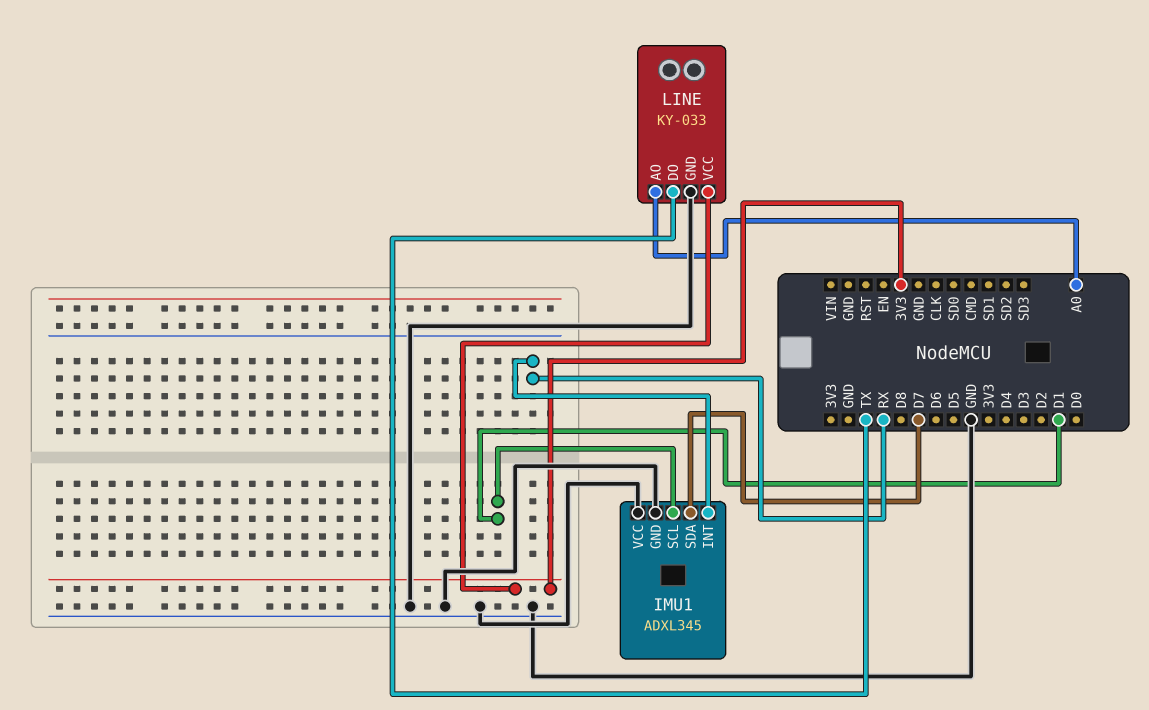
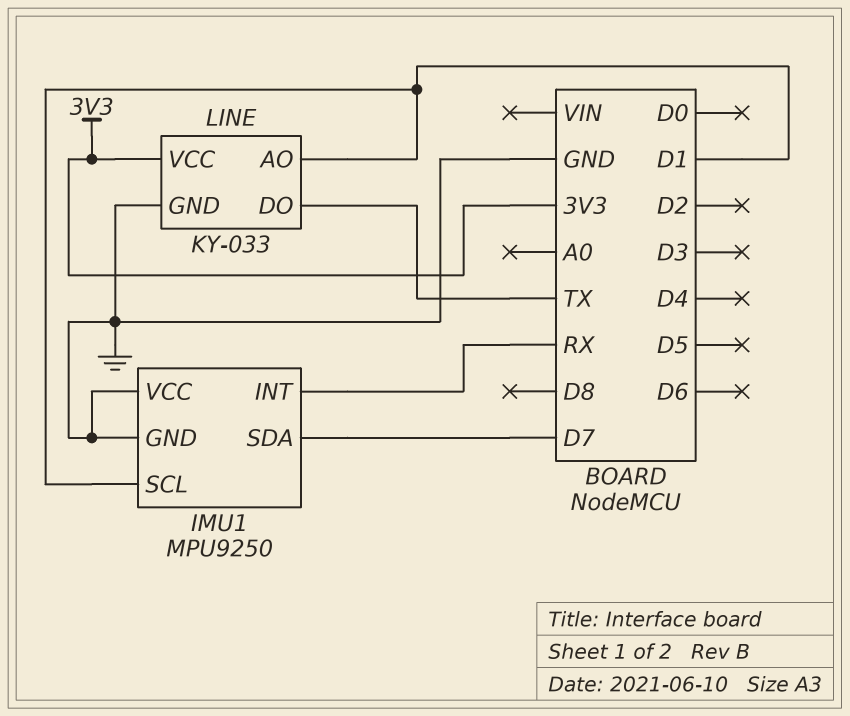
IMU1: ADXL345 -> MPU9250
LINE pin AO: A0 -> D1

